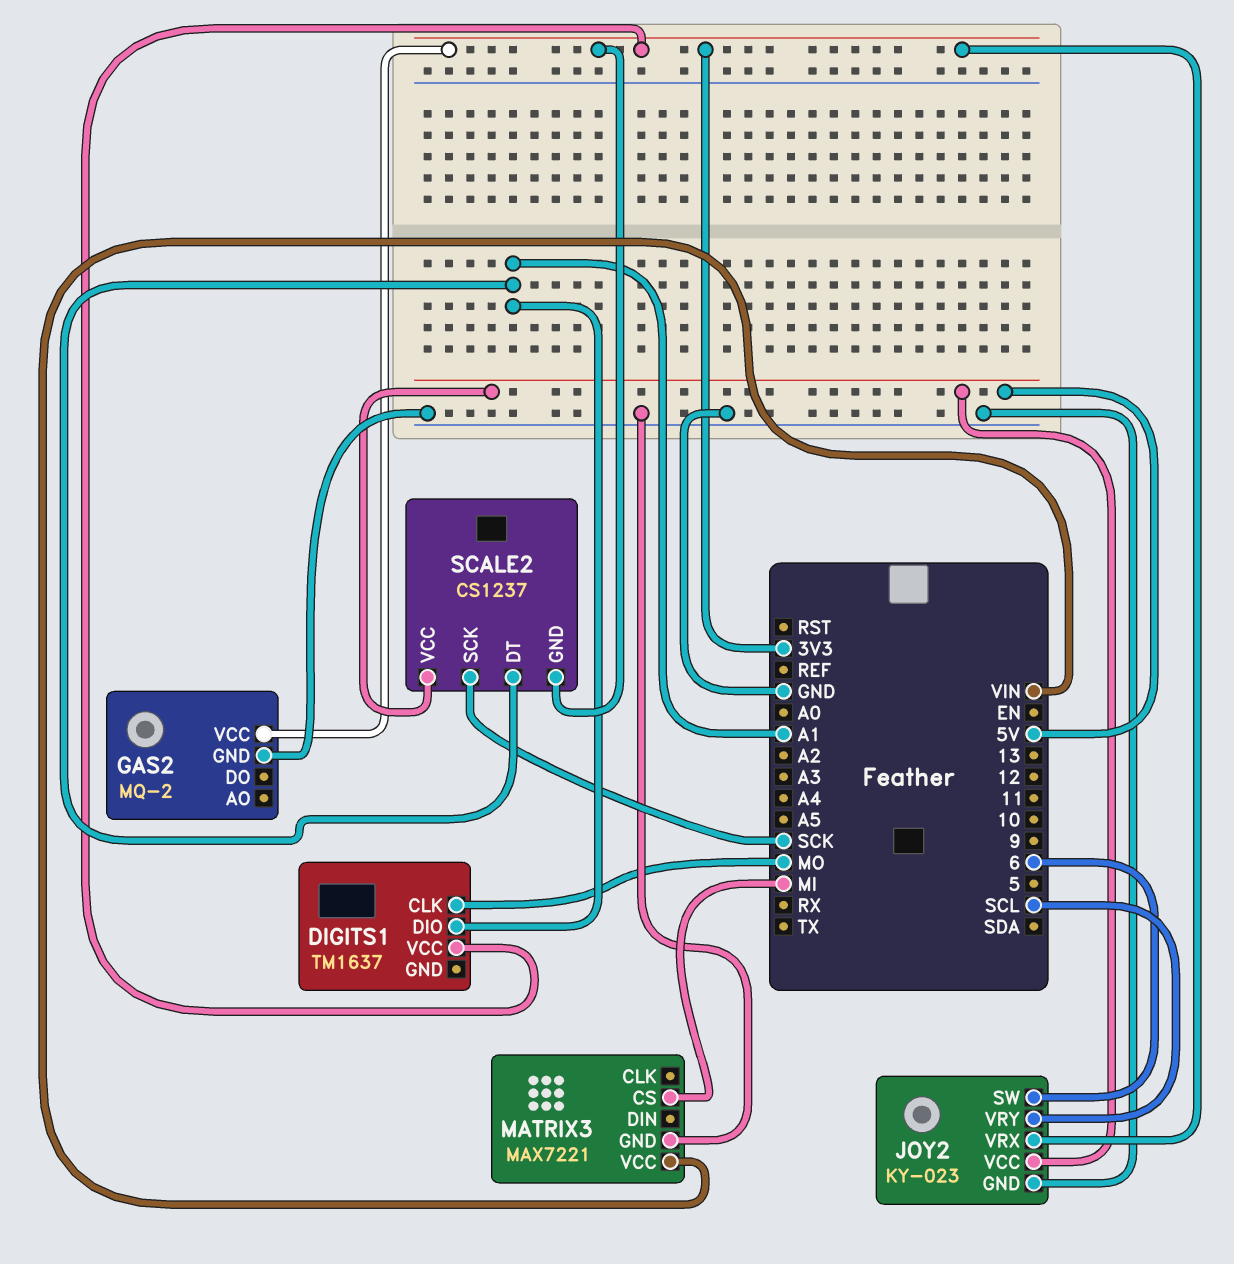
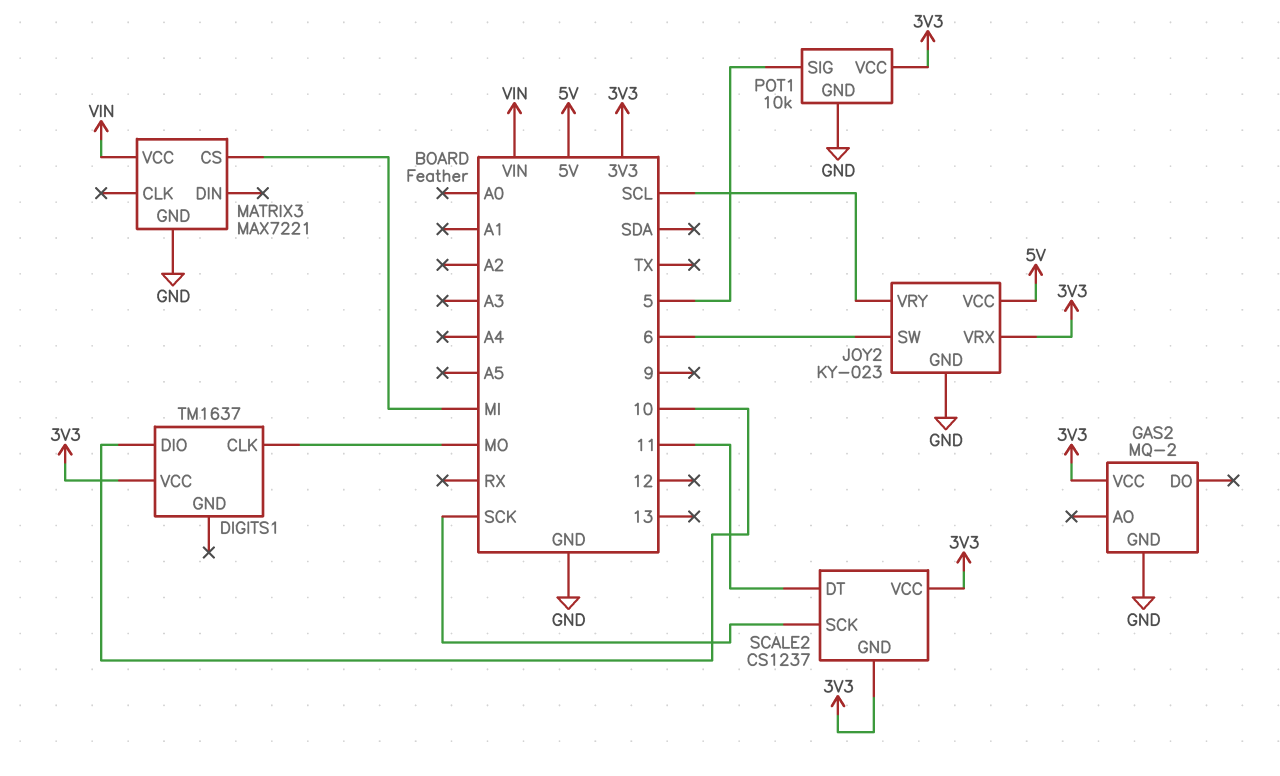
DIGITS1 pin DIO: A1 -> 10
POT1: none -> 10k
POT1 pin GND: none -> GND
POT1 pin SIG: none -> 5
POT1 pin VCC: none -> 3V3
SCALE2 pin DT: A1 -> 11
SCALE2 pin VCC: 5V -> 3V3

